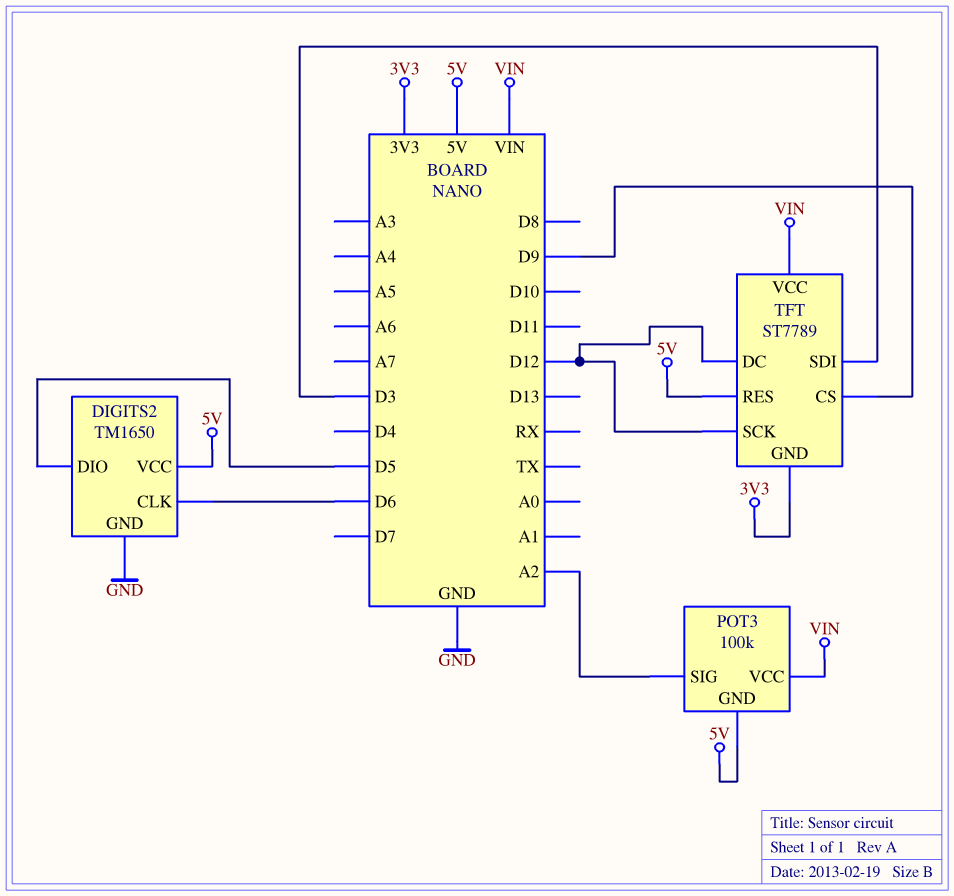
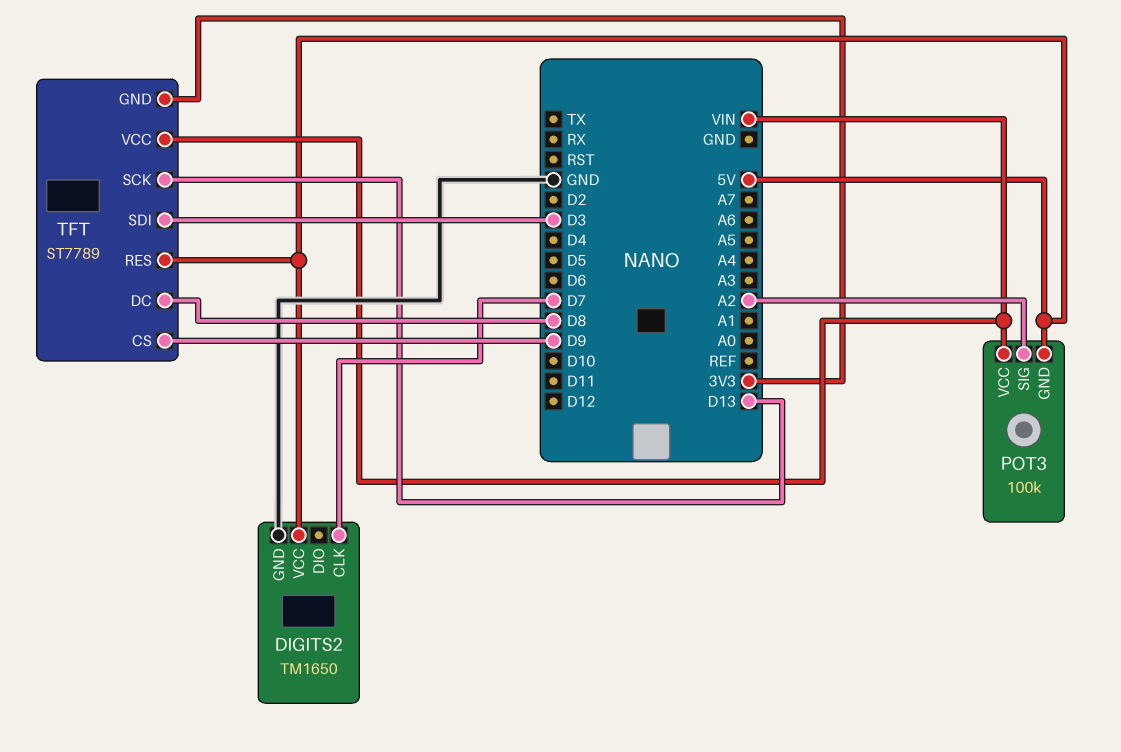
DIGITS2 pin CLK: D6 -> D7
DIGITS2 pin DIO: D5 -> none
TFT pin DC: D12 -> D8
TFT pin SCK: D12 -> D13

